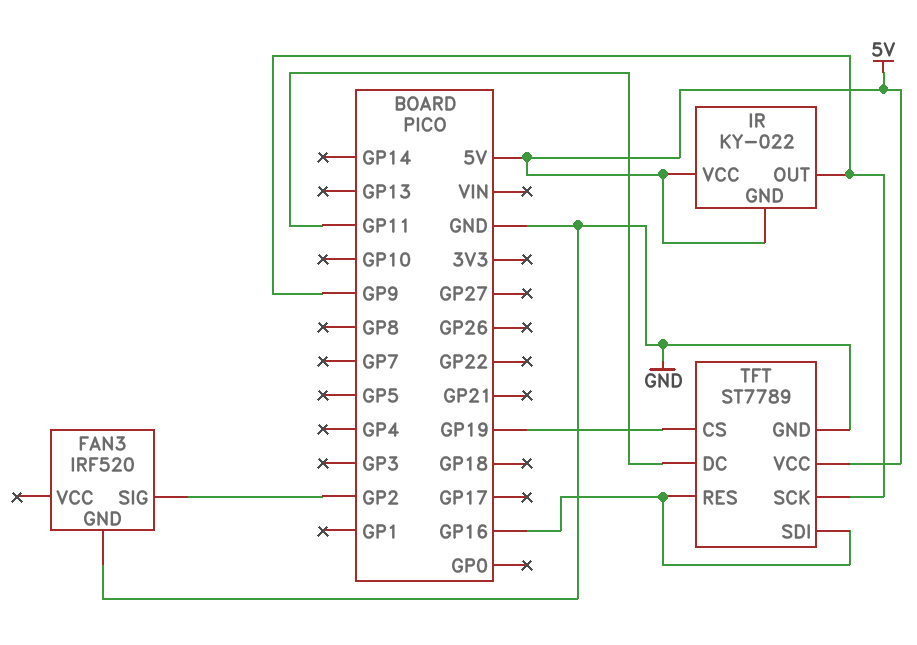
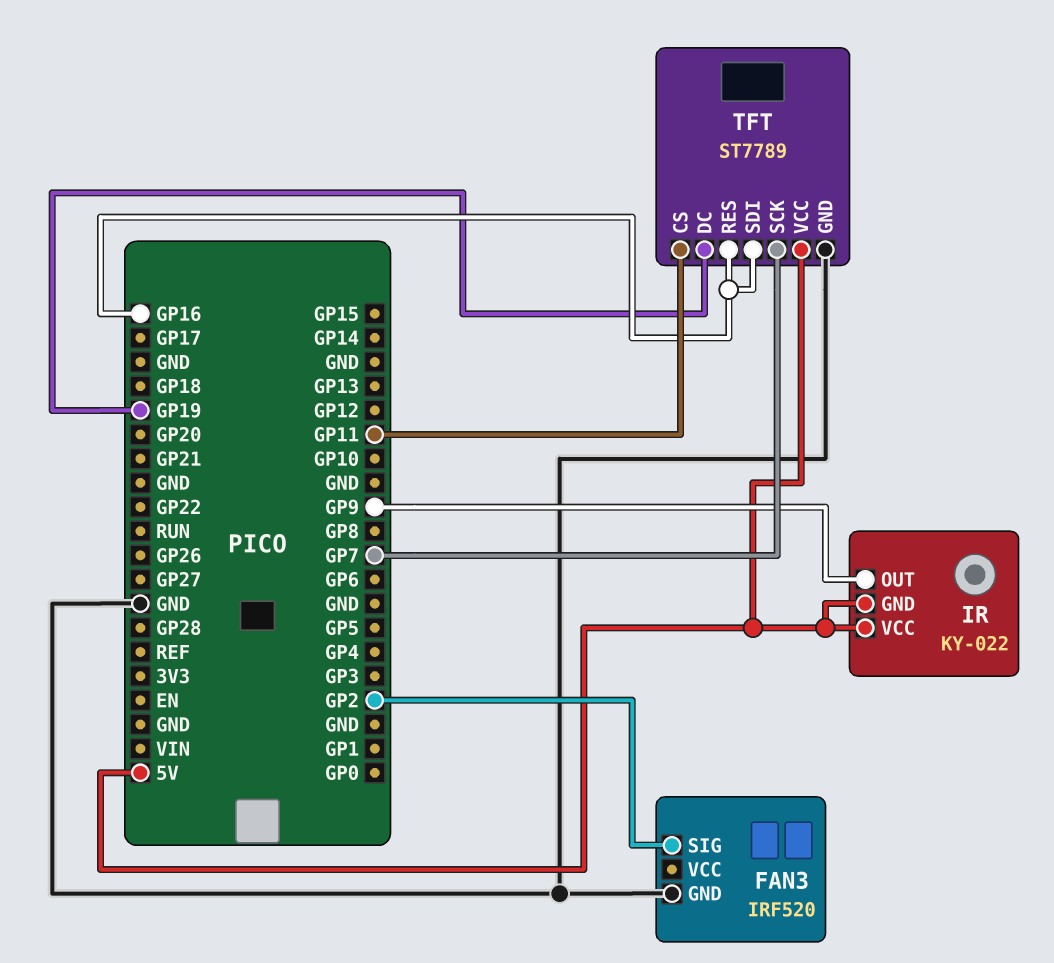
TFT pin CS: GP19 -> GP11
TFT pin DC: GP11 -> GP19
TFT pin SCK: GP9 -> GP7

